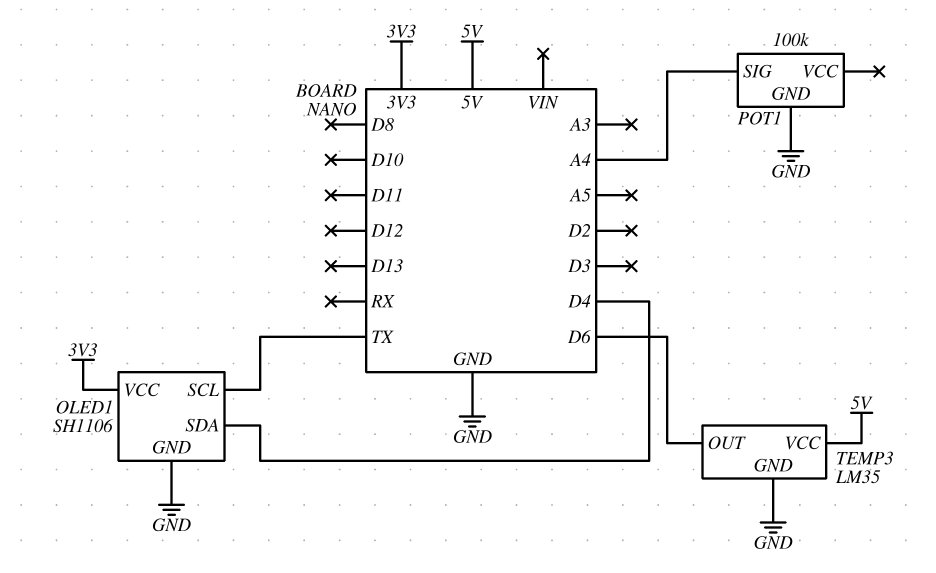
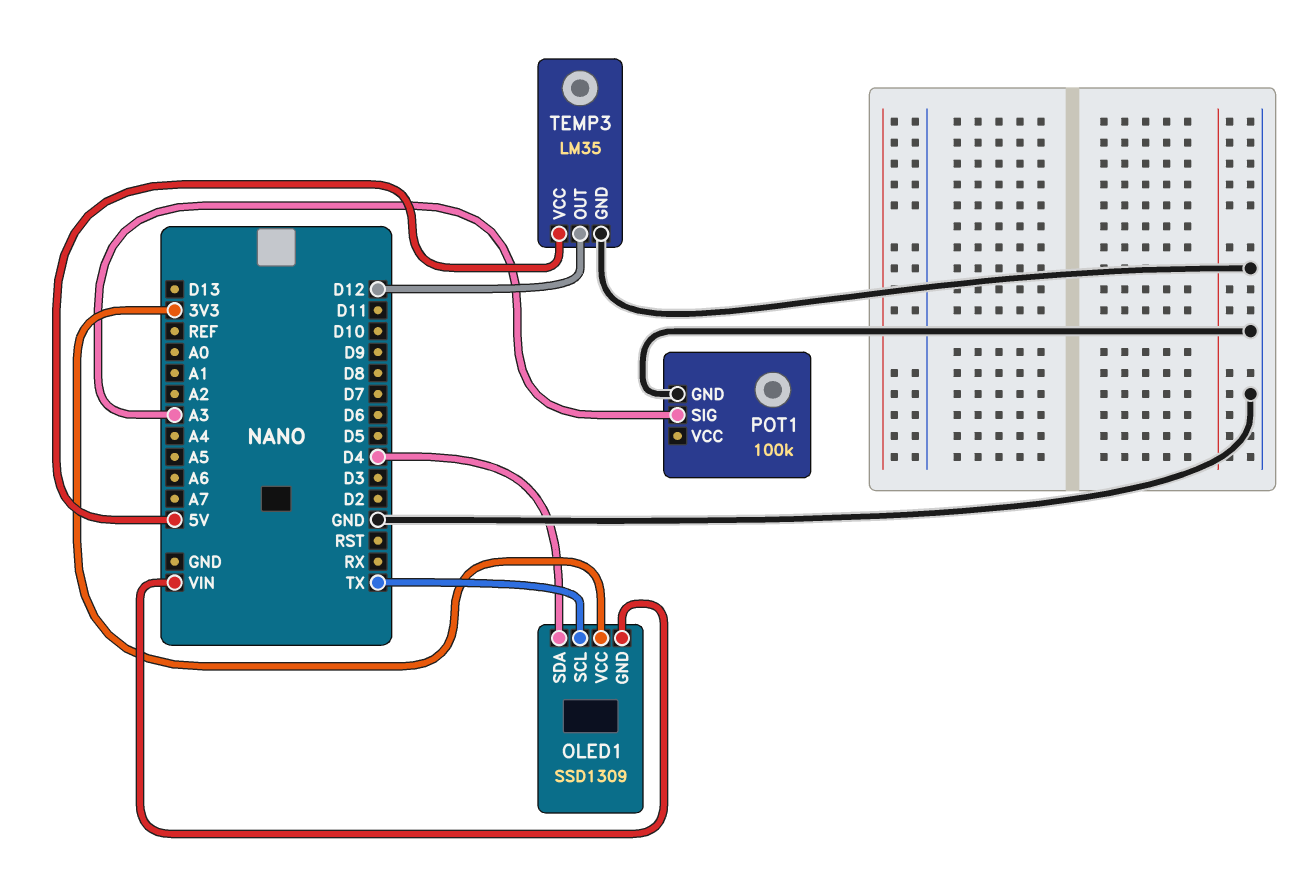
OLED1: SH1106 -> SSD1309
OLED1 pin GND: GND -> VIN
POT1 pin SIG: A4 -> A3
TEMP3 pin OUT: D6 -> D12

